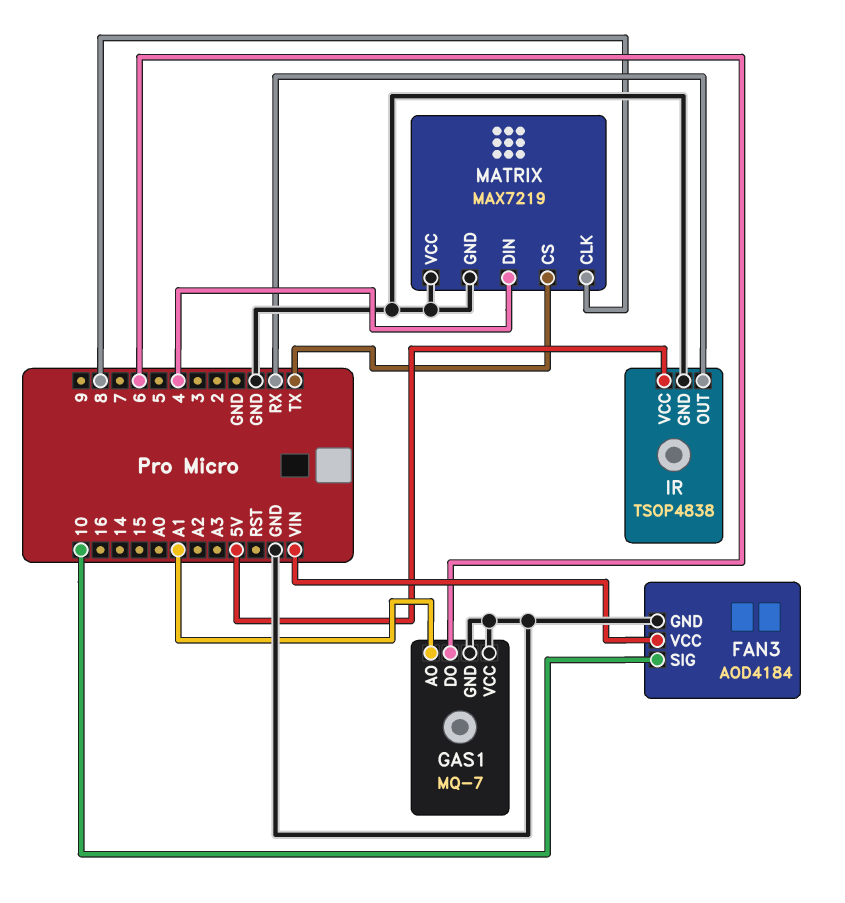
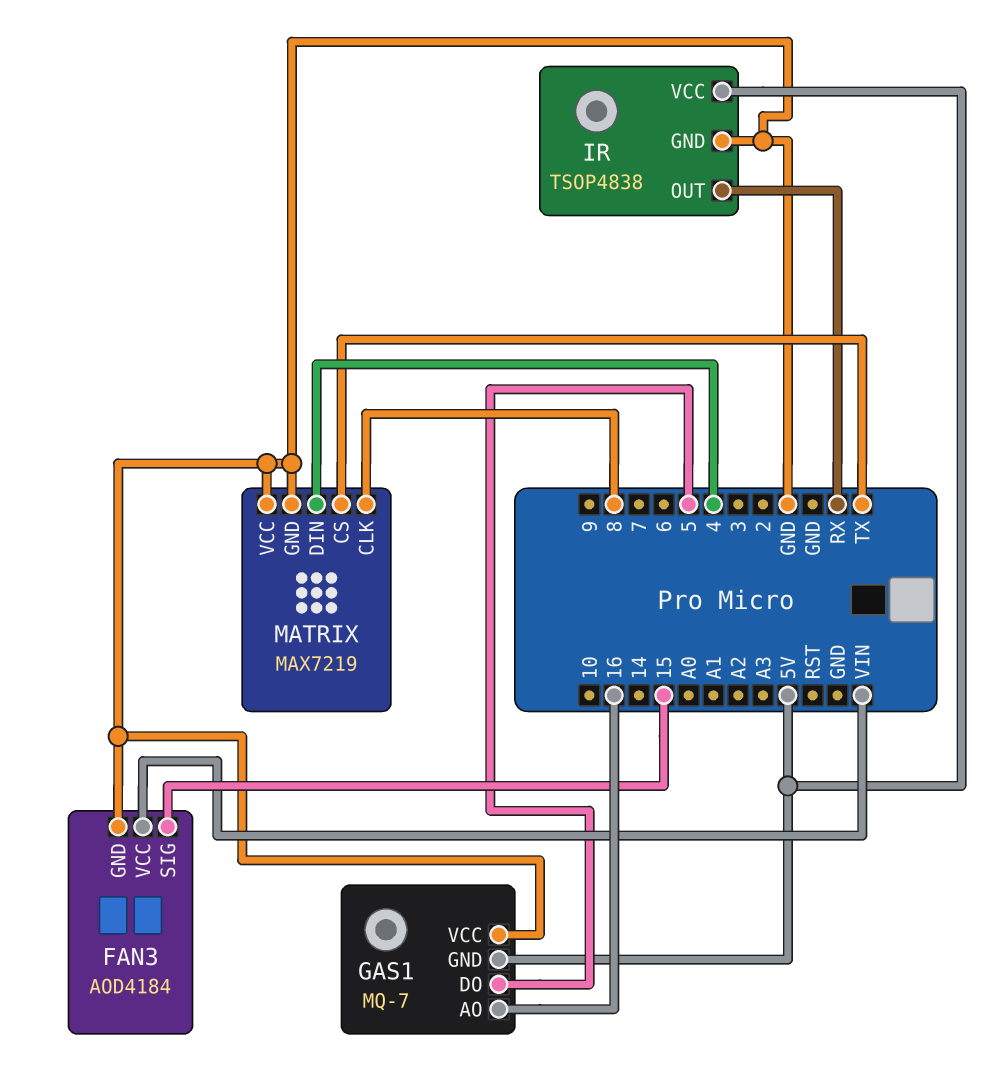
FAN3 pin SIG: 10 -> 15
GAS1 pin AO: A1 -> 16
GAS1 pin DO: 6 -> 5
GAS1 pin GND: GND -> 5V

